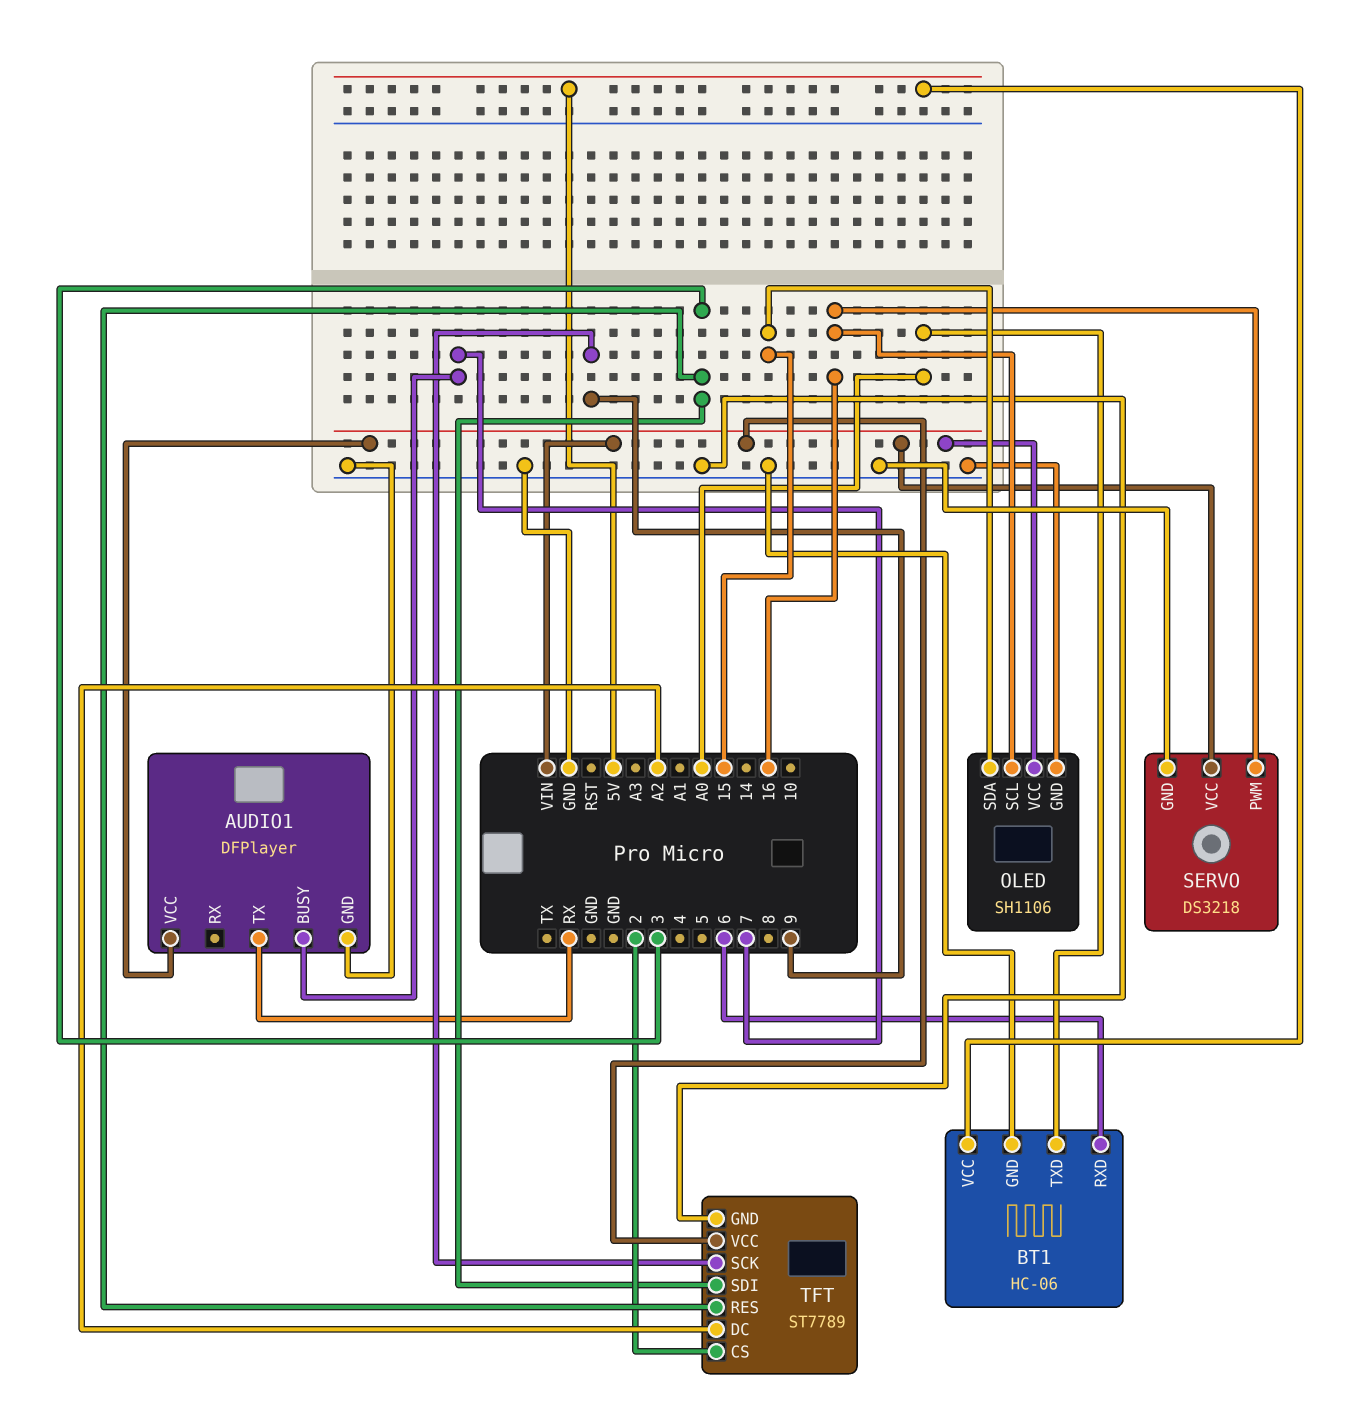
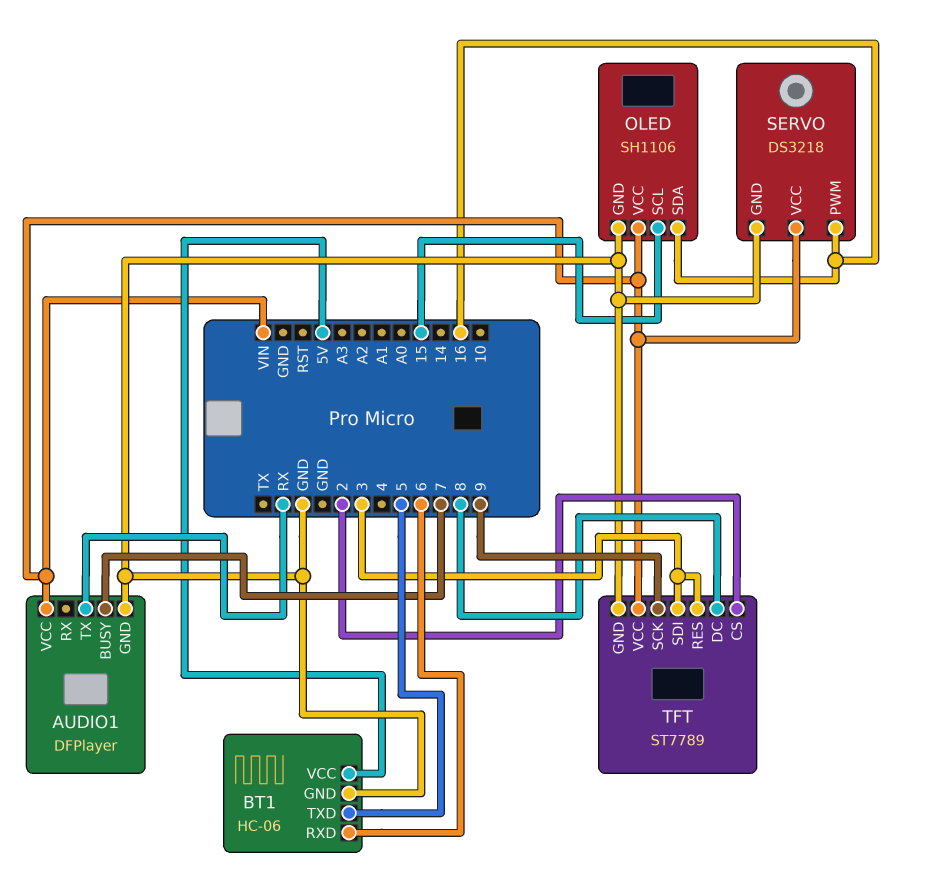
BT1 pin TXD: A0 -> 5
OLED pin SCL: 16 -> 15
OLED pin SDA: 15 -> 16
TFT pin DC: A2 -> 8

